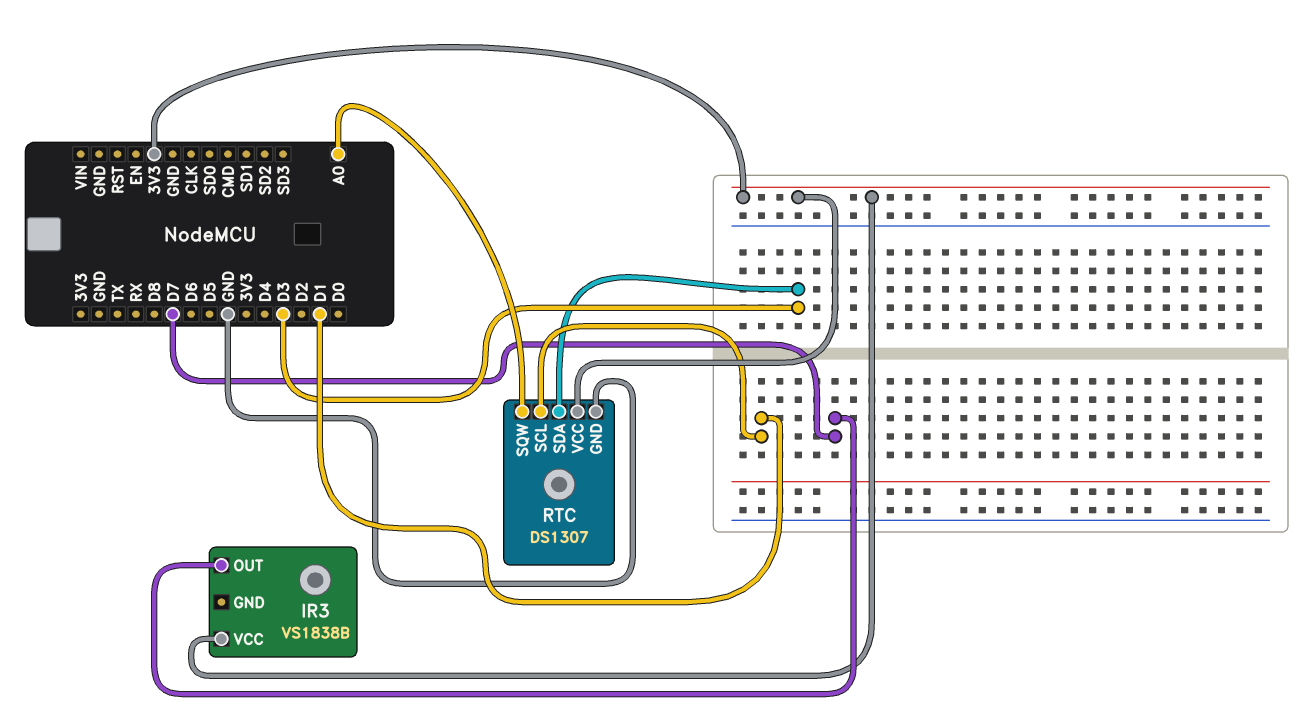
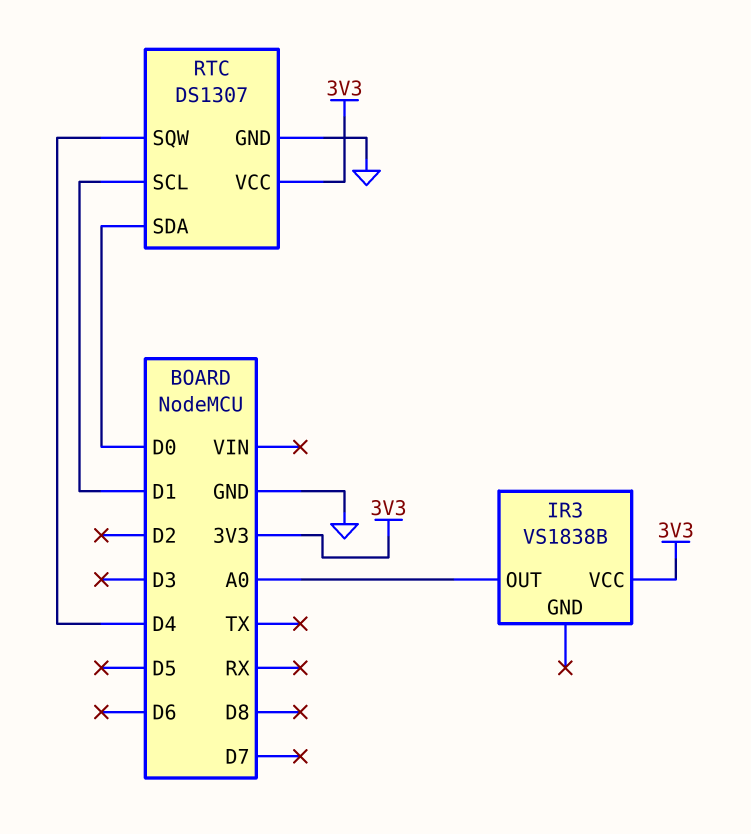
IR3 pin OUT: D7 -> A0
RTC pin SDA: D3 -> D0
RTC pin SQW: A0 -> D4

